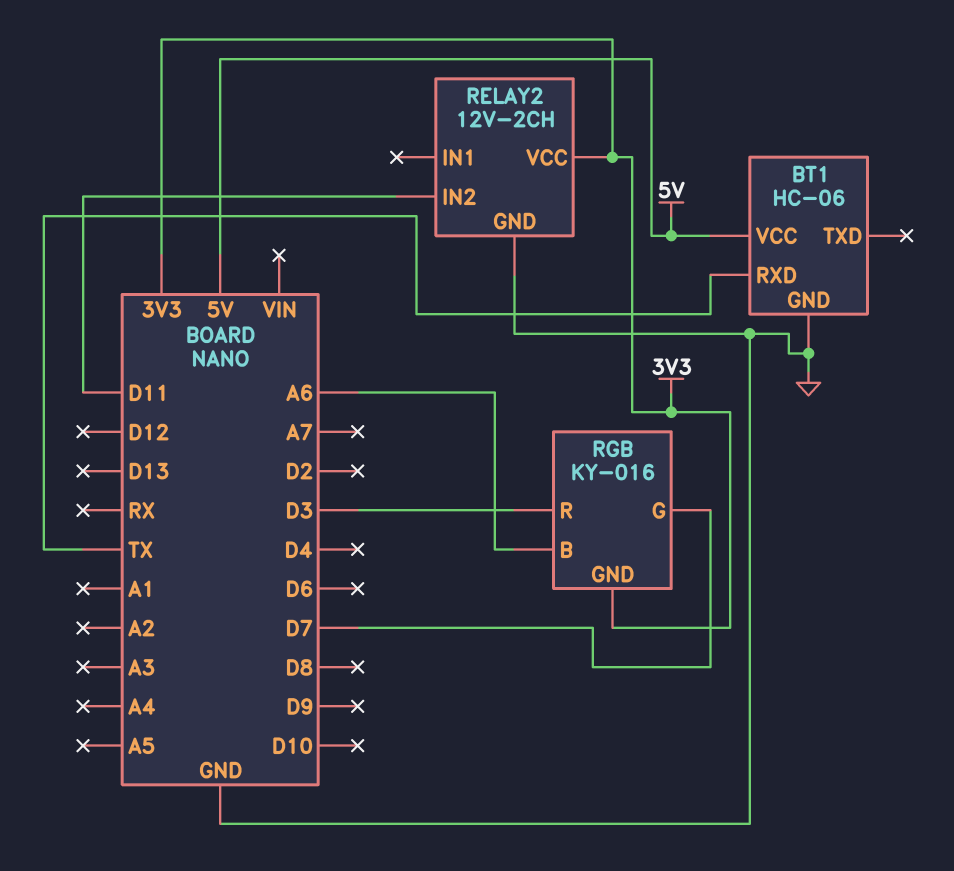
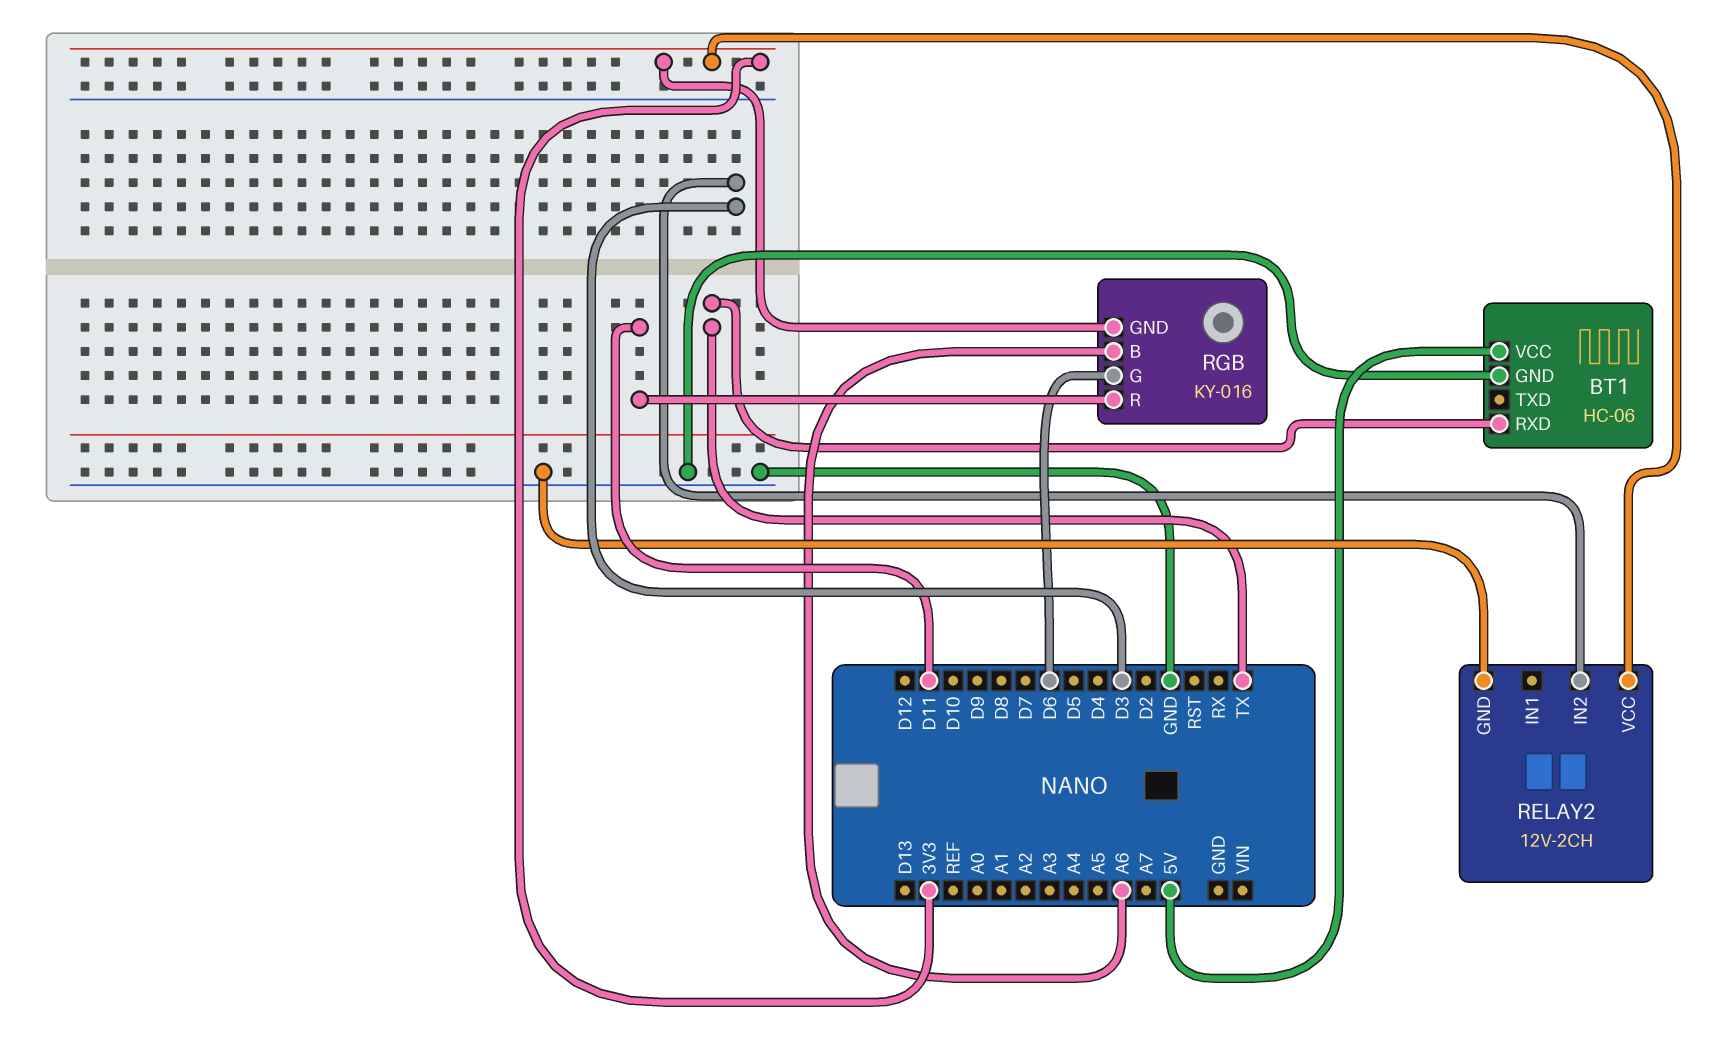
RELAY2 pin IN2: D11 -> D3
RGB pin G: D7 -> D6
RGB pin R: D3 -> D11

